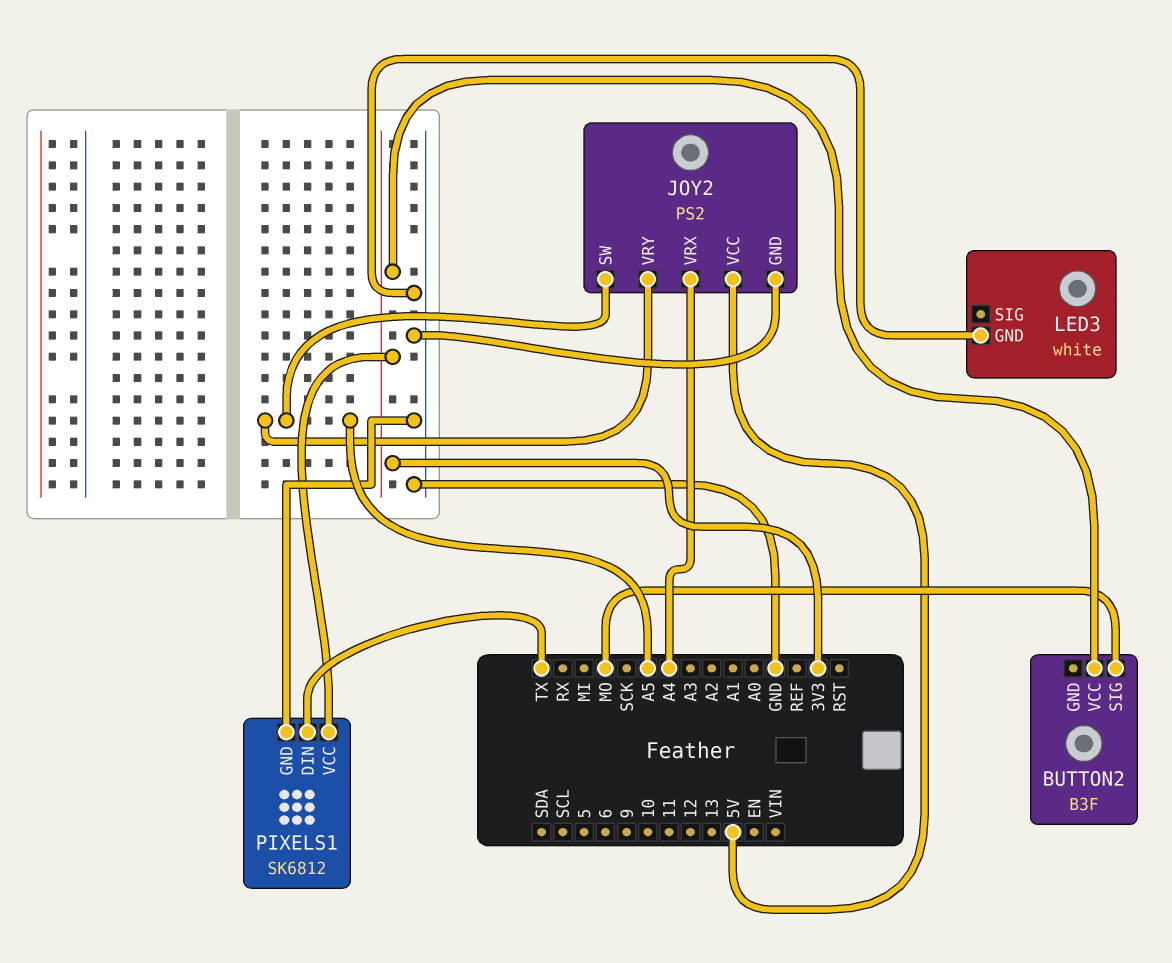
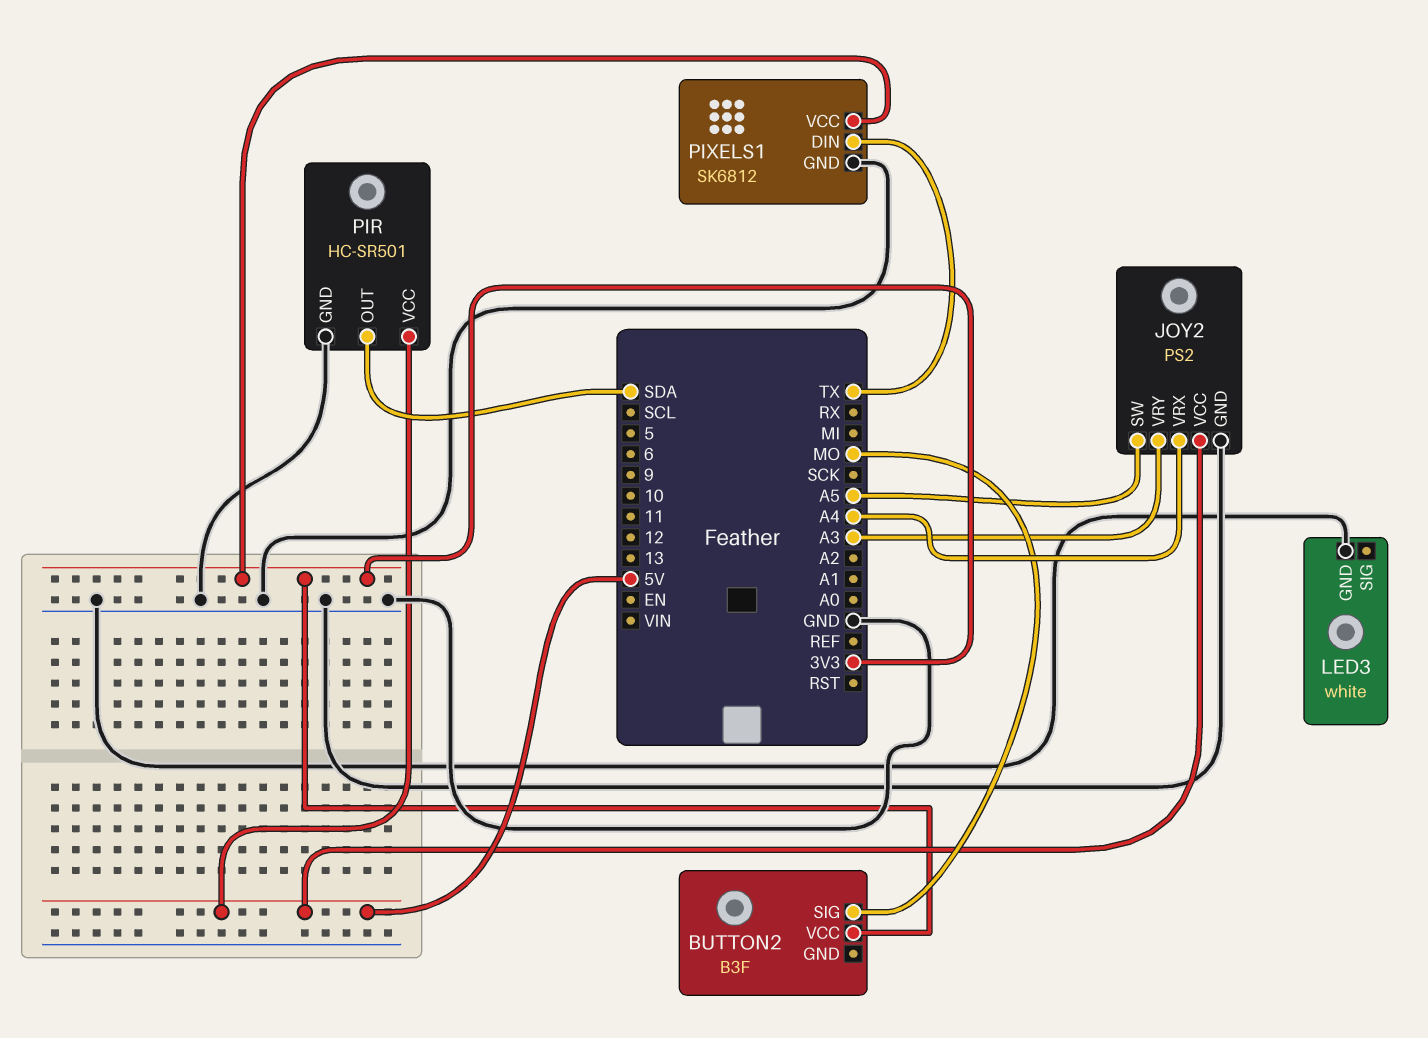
JOY2 pin VRY: A5 -> A3
PIR: none -> HC-SR501
PIR pin GND: none -> GND
PIR pin OUT: none -> SDA
PIR pin VCC: none -> 5V

